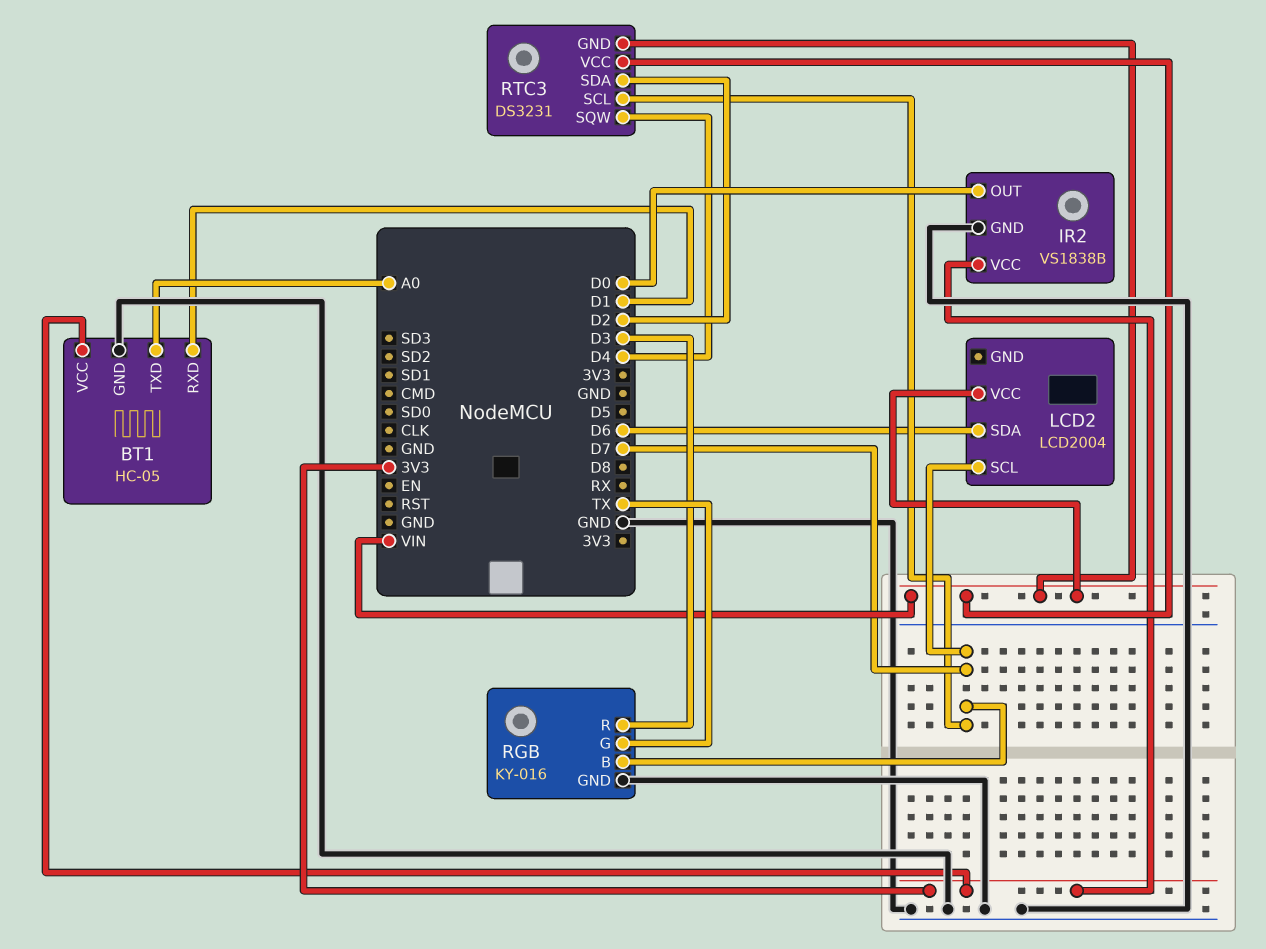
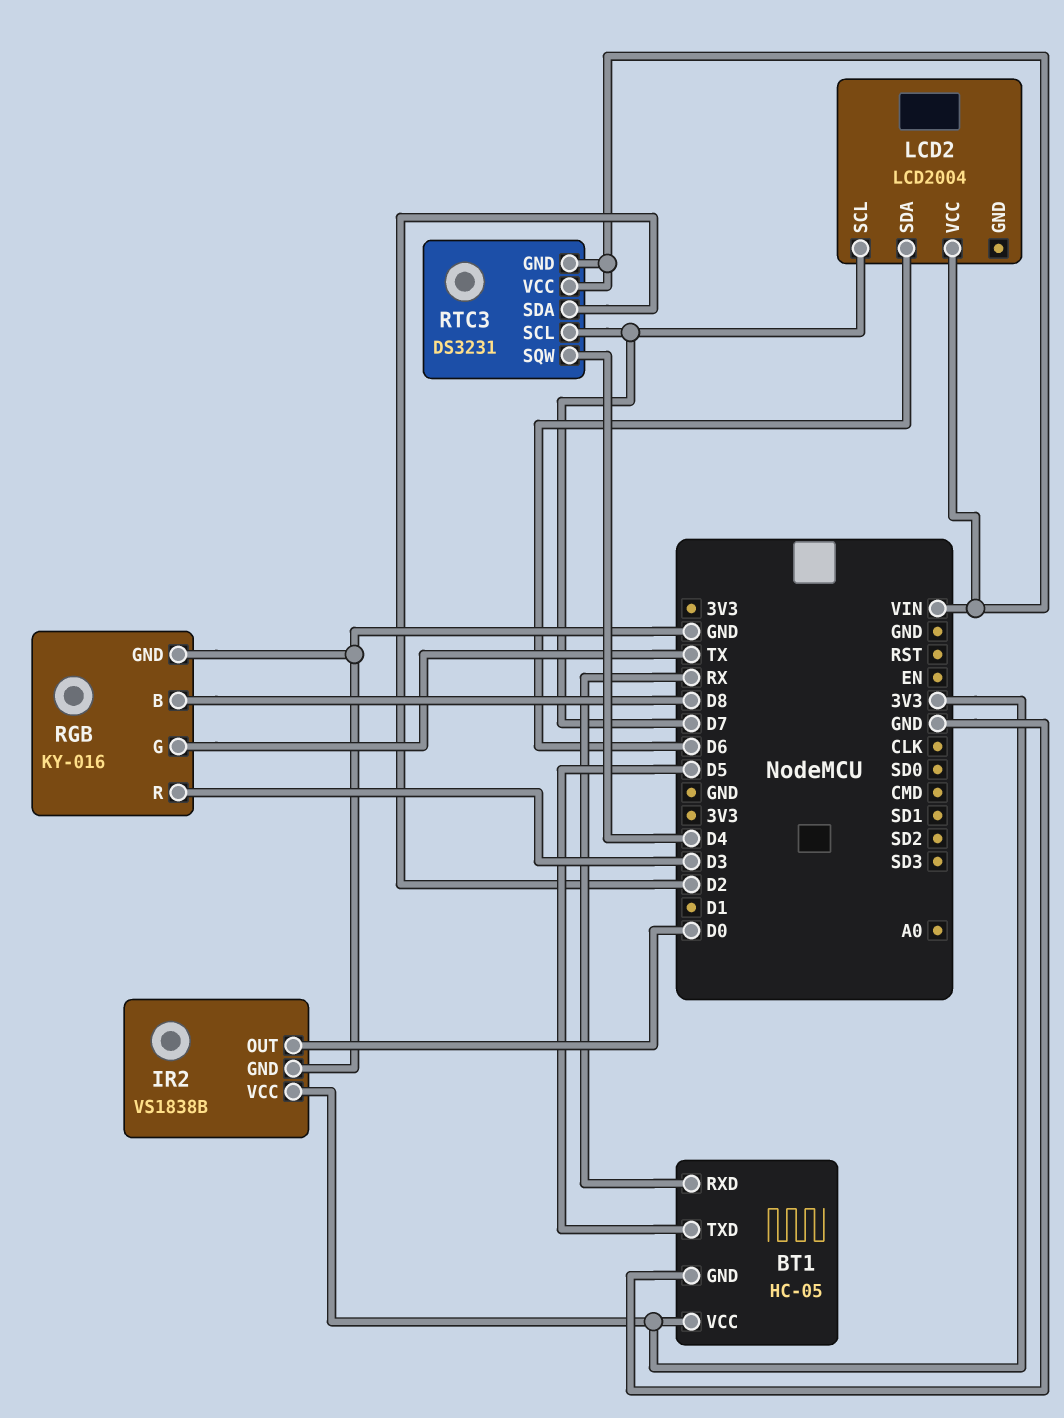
BT1 pin RXD: D1 -> RX
BT1 pin TXD: A0 -> D5
RGB pin B: D7 -> D8

